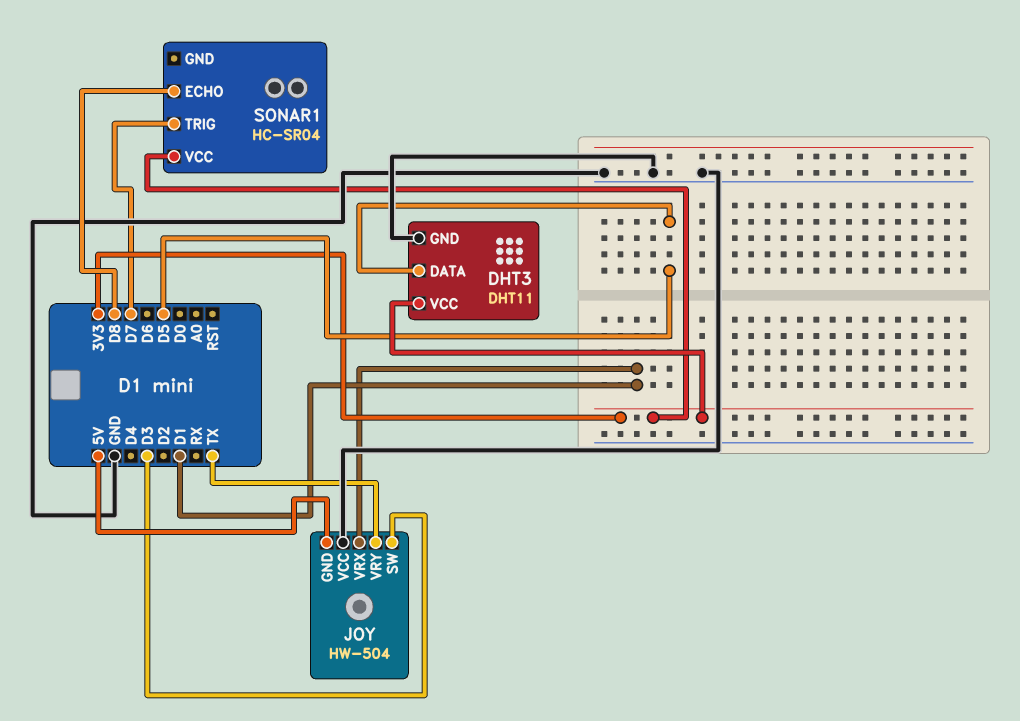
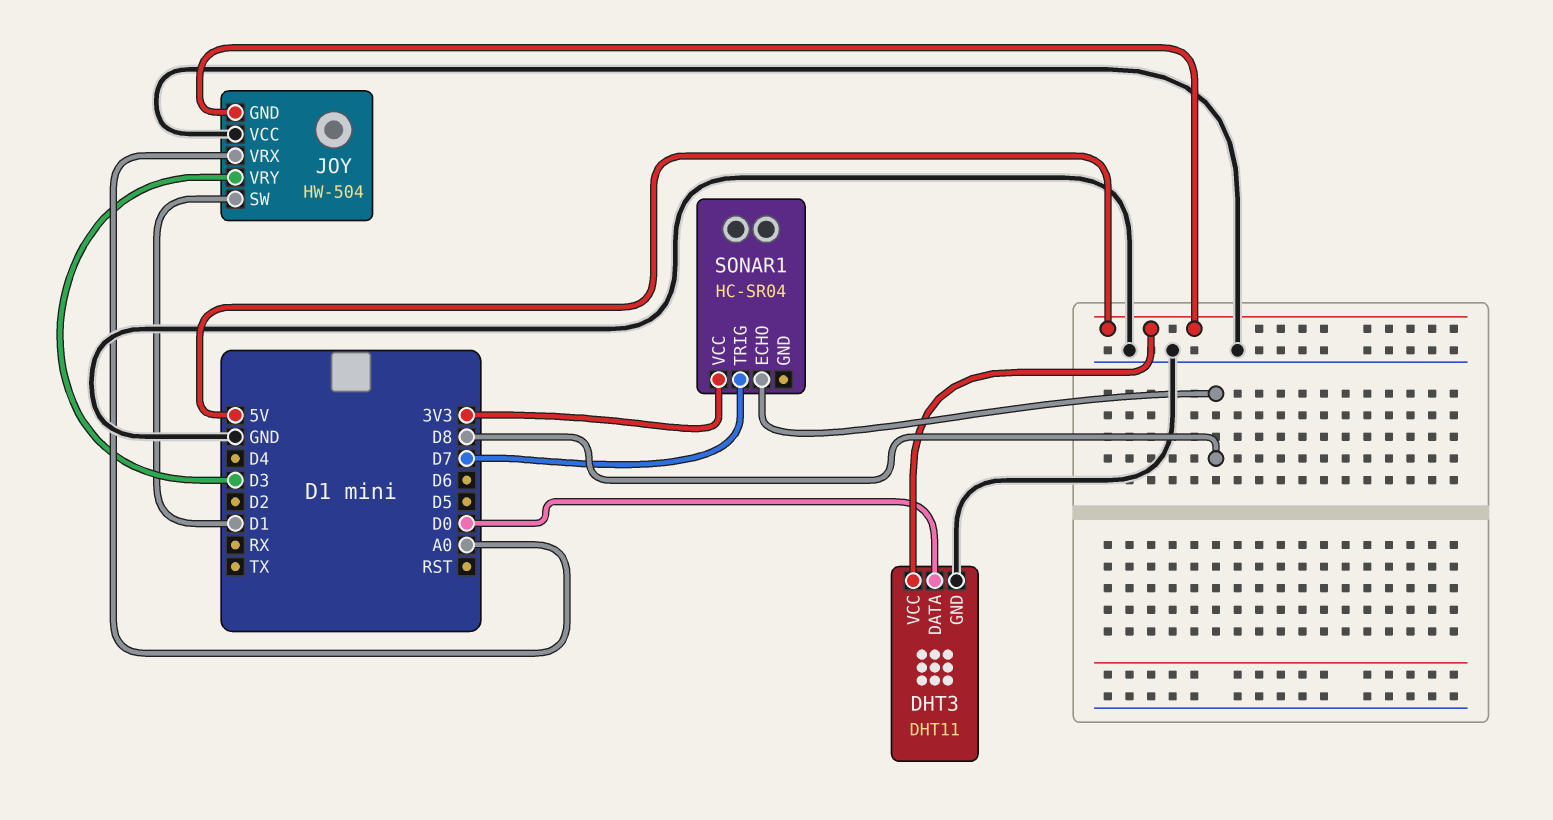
DHT3 pin DATA: D5 -> D0
DHT3 pin VCC: 3V3 -> 5V
JOY pin SW: D3 -> D1
JOY pin VRX: D1 -> A0
JOY pin VRY: TX -> D3

